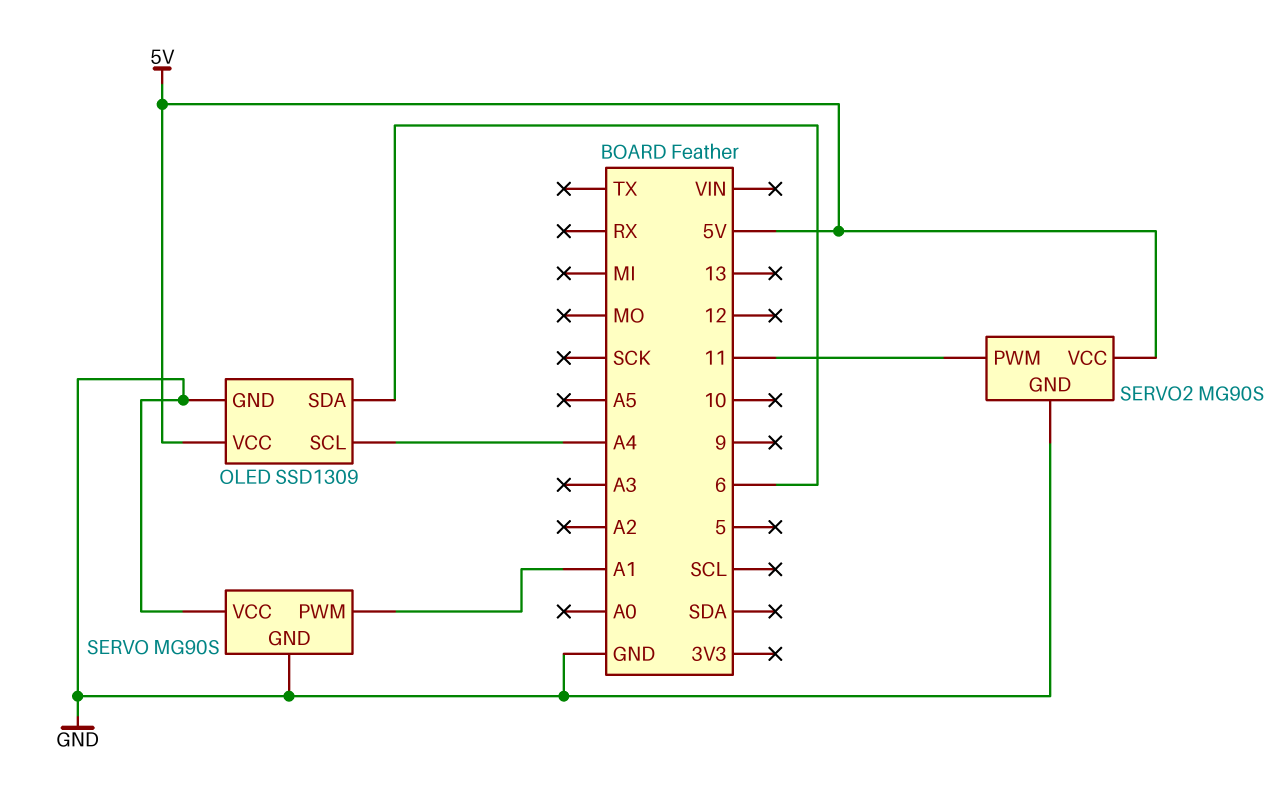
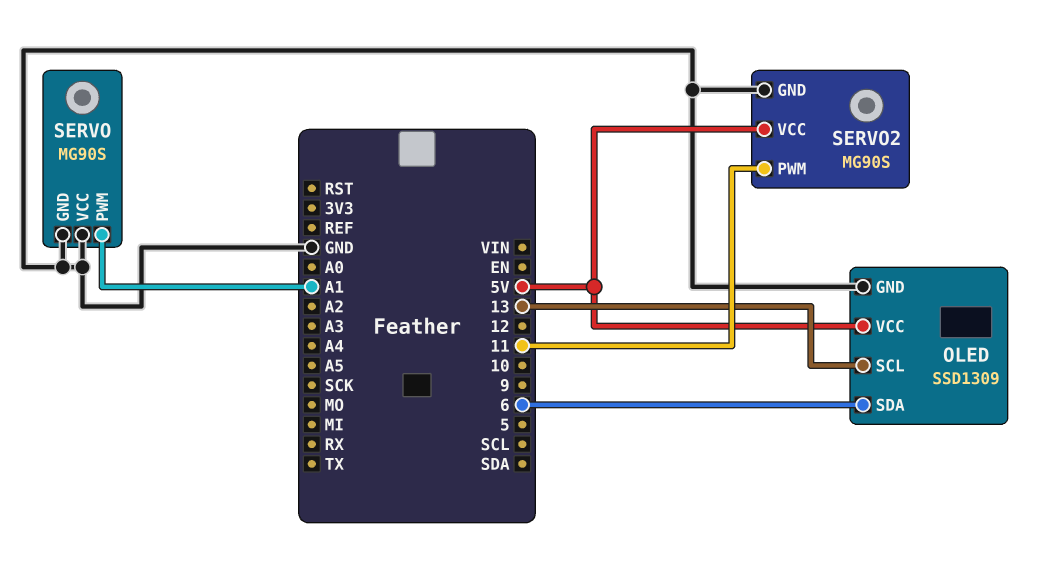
OLED pin SCL: A4 -> 13

